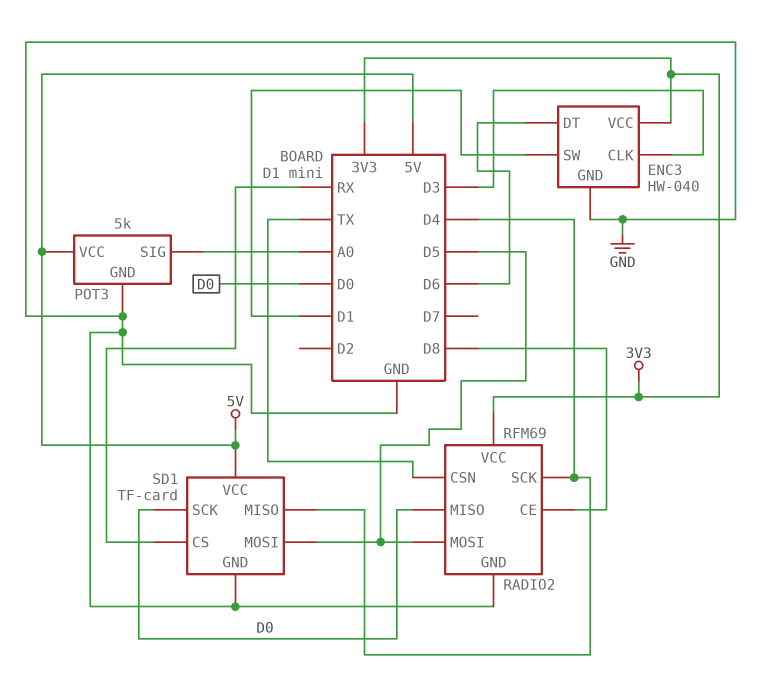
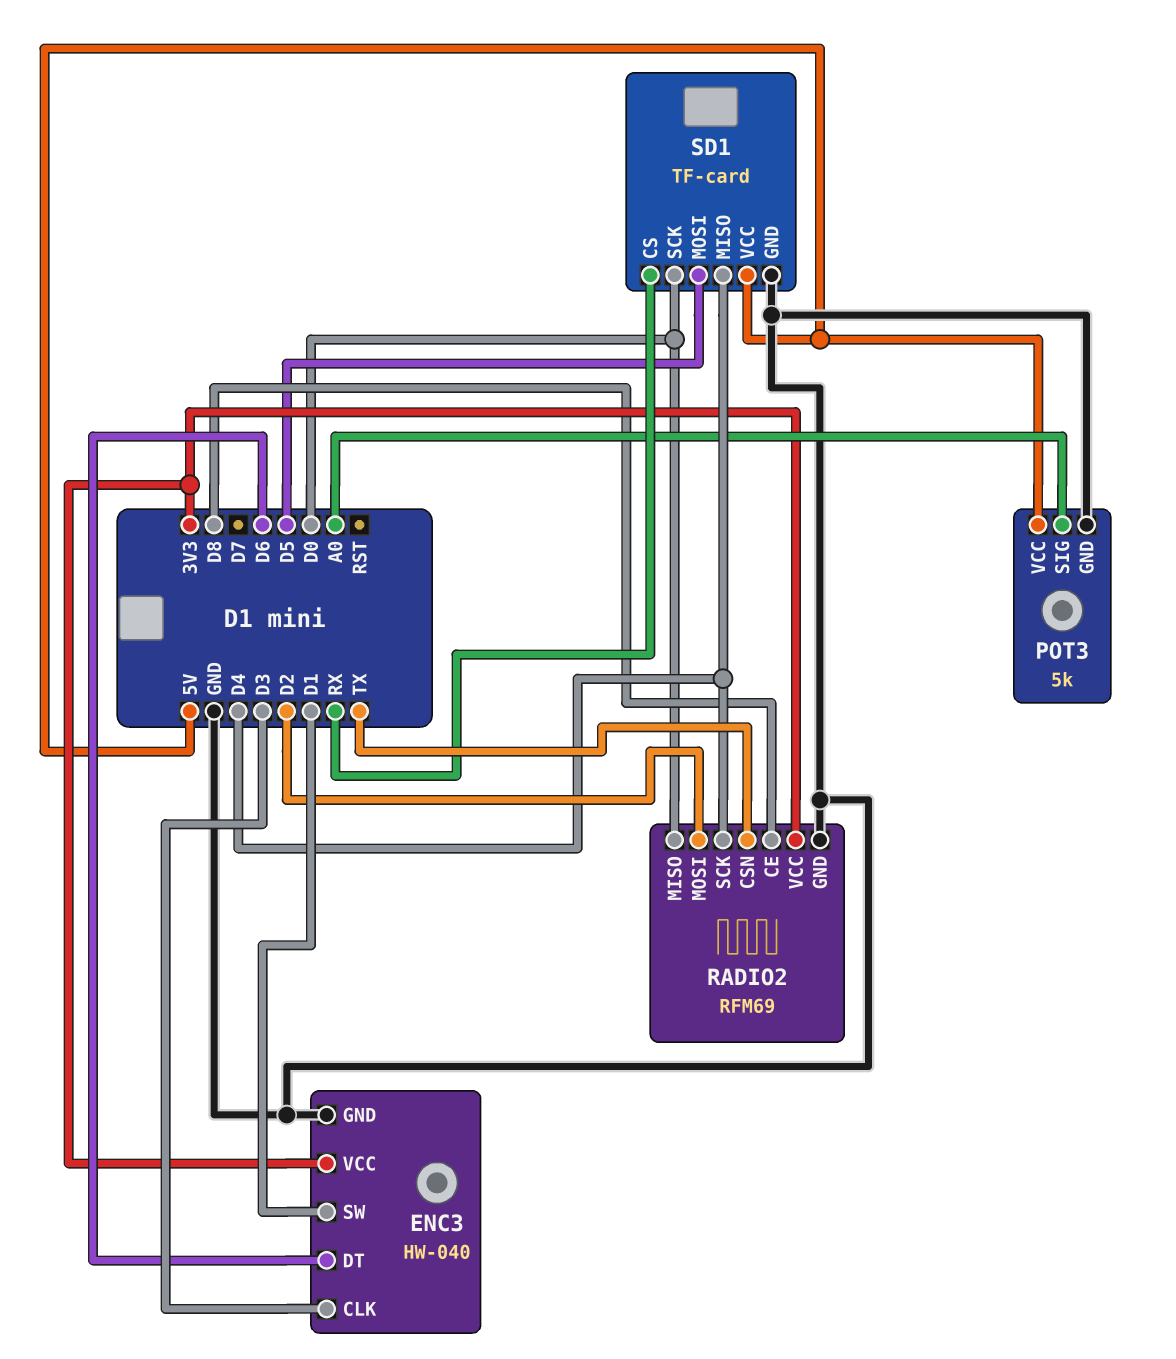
RADIO2 pin MOSI: D5 -> D2

